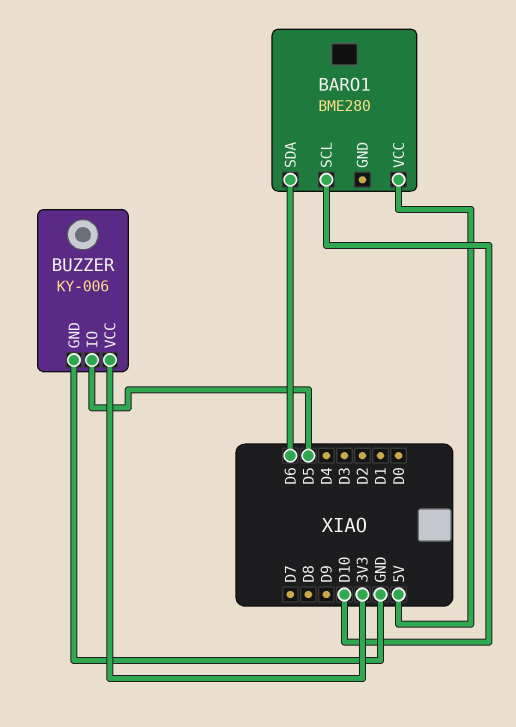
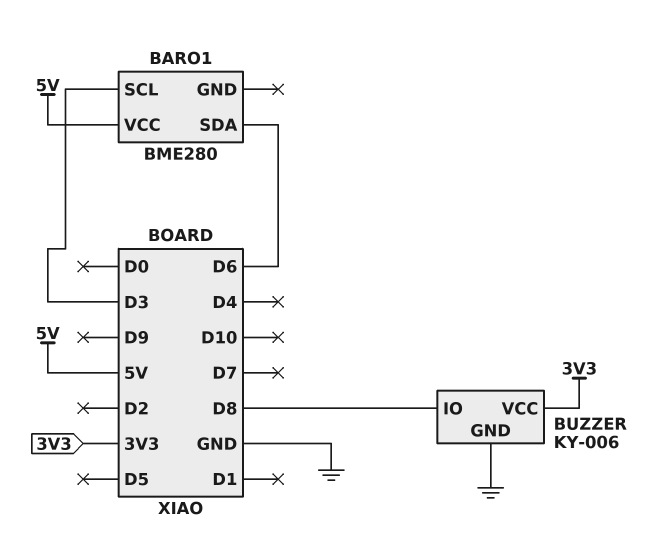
BARO1 pin SCL: D10 -> D3
BUZZER pin IO: D5 -> D8

